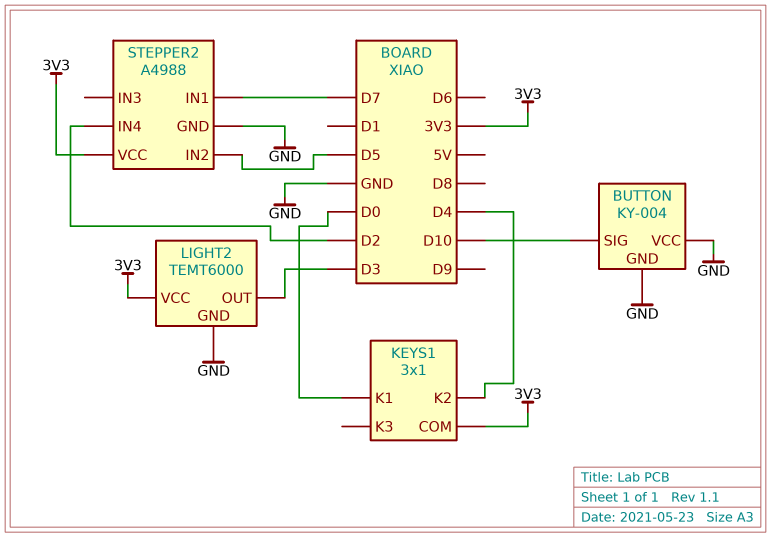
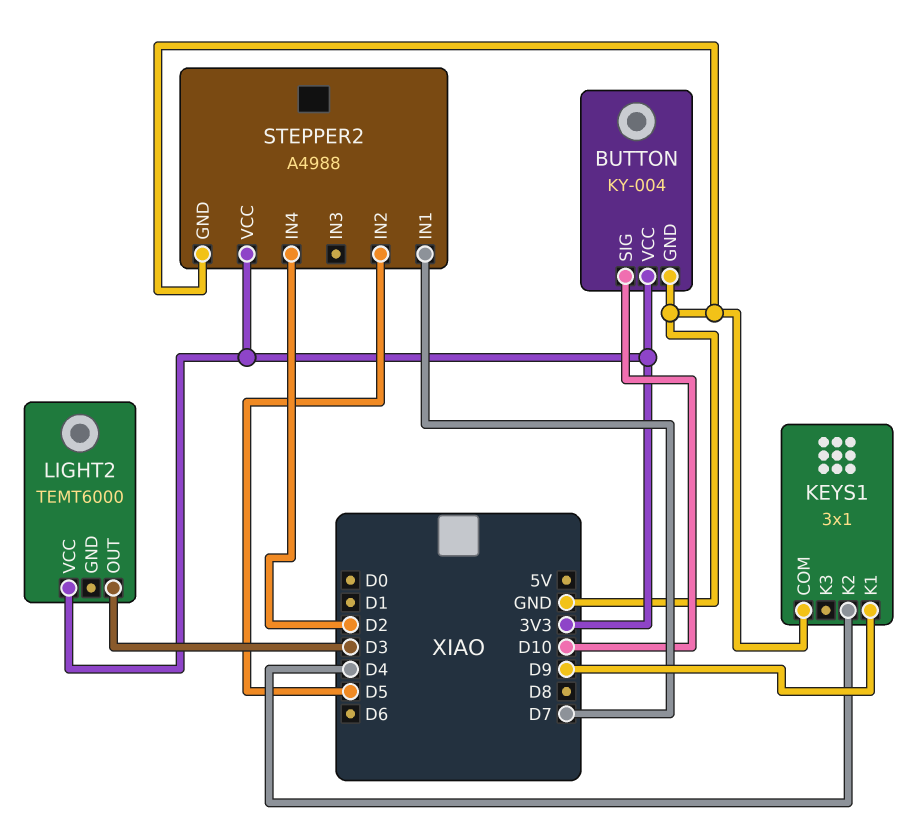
BUTTON pin VCC: GND -> 3V3
KEYS1 pin COM: 3V3 -> GND
KEYS1 pin K1: D0 -> D9
LIGHT2 pin GND: GND -> none

